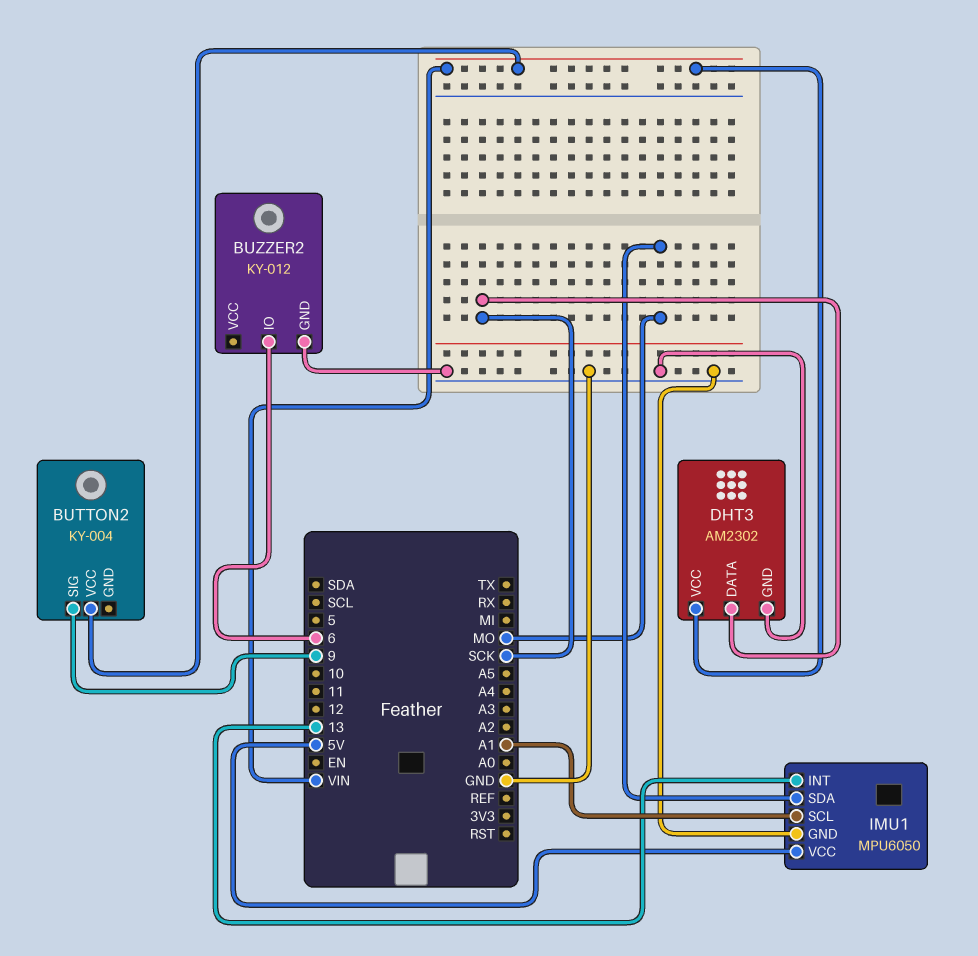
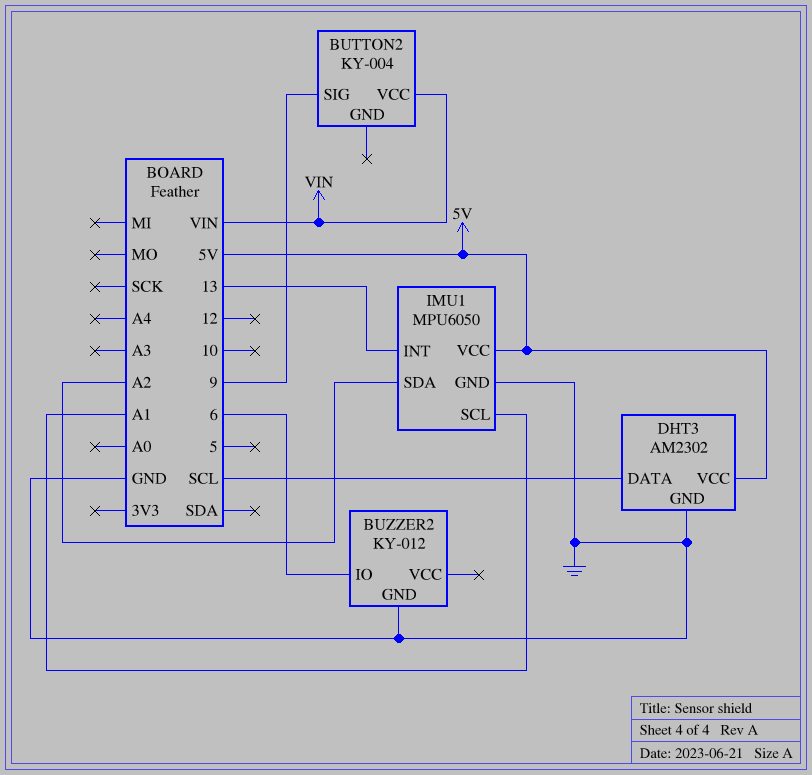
DHT3 pin DATA: SCK -> SCL
DHT3 pin VCC: VIN -> 5V
IMU1 pin SDA: MO -> A2

